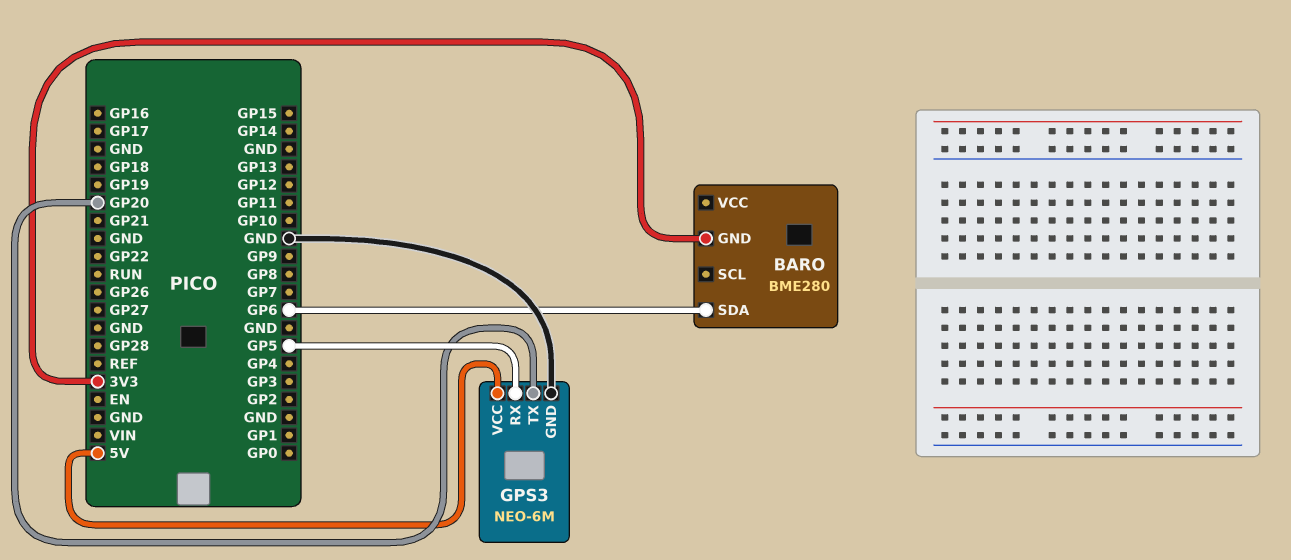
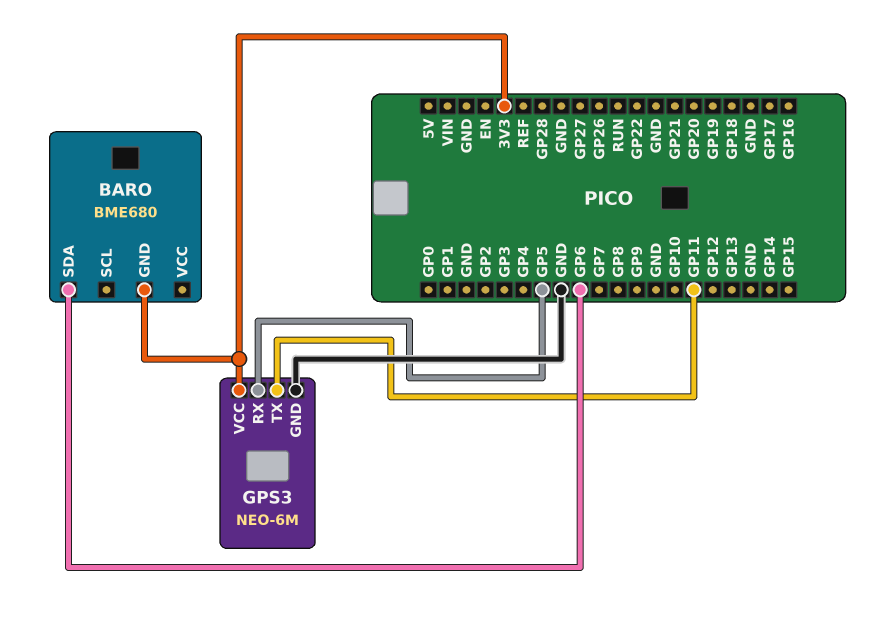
BARO: BME280 -> BME680
GPS3 pin TX: GP20 -> GP11
GPS3 pin VCC: 5V -> 3V3

